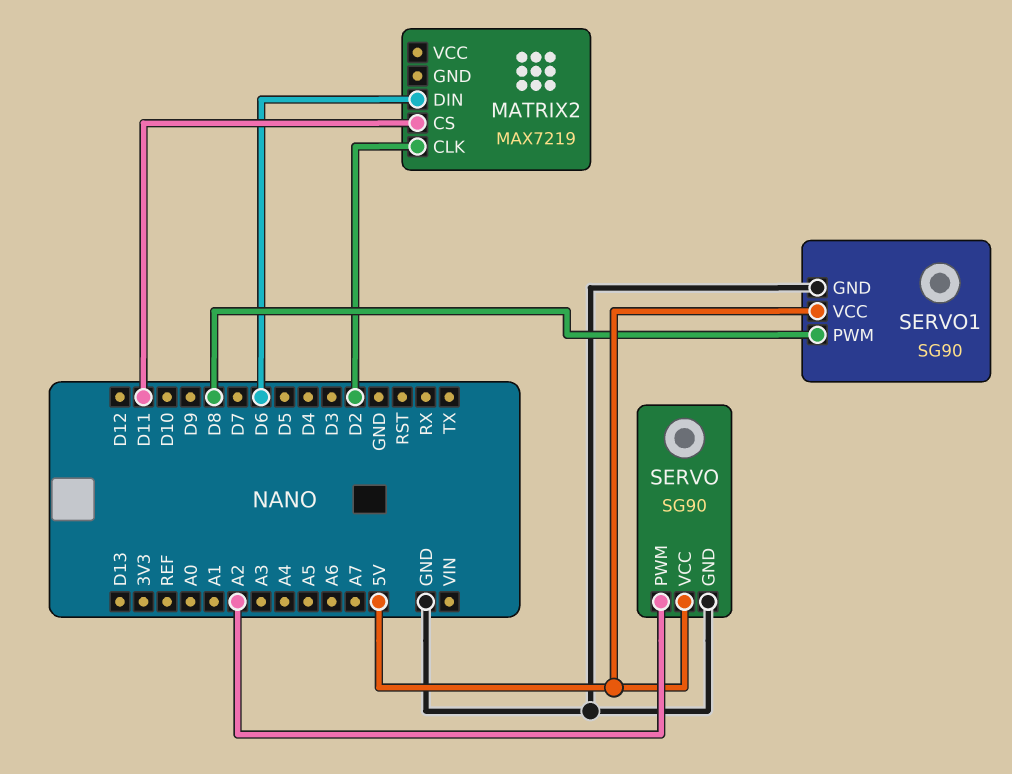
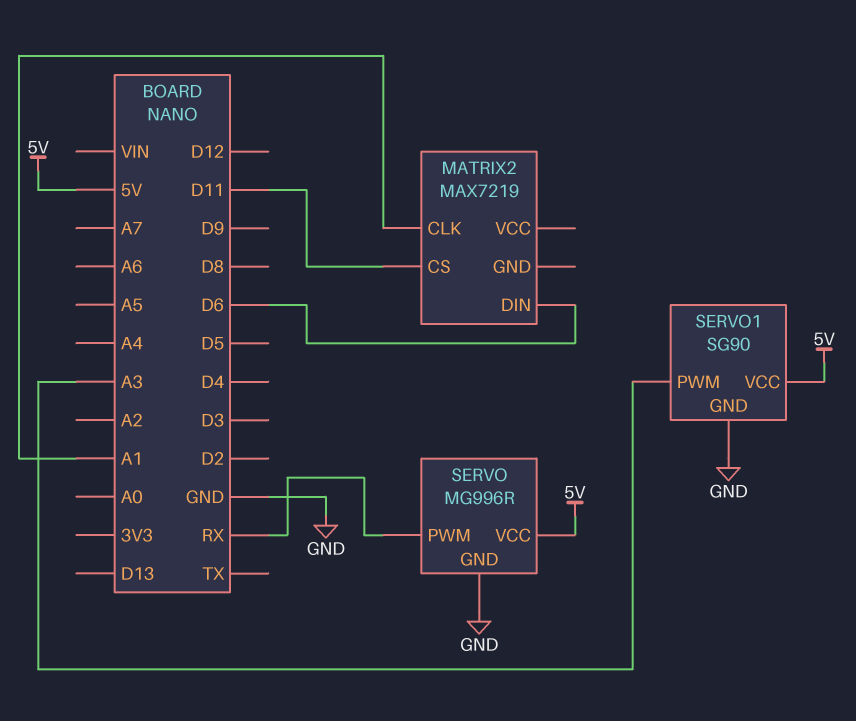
MATRIX2 pin CLK: D2 -> A1
SERVO: SG90 -> MG996R
SERVO pin PWM: A2 -> RX
SERVO1 pin PWM: D8 -> A3

